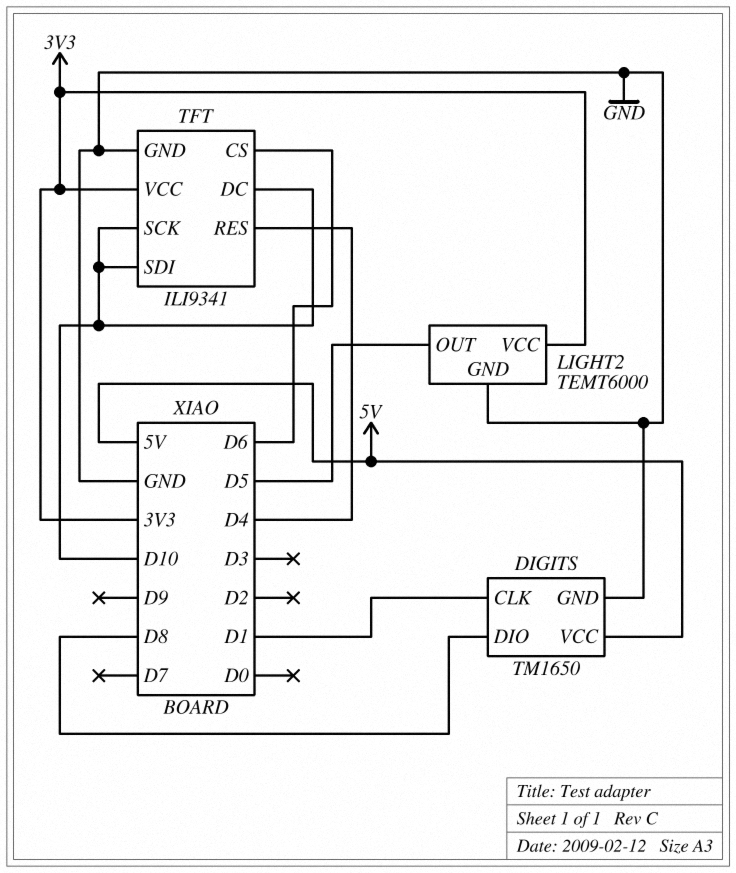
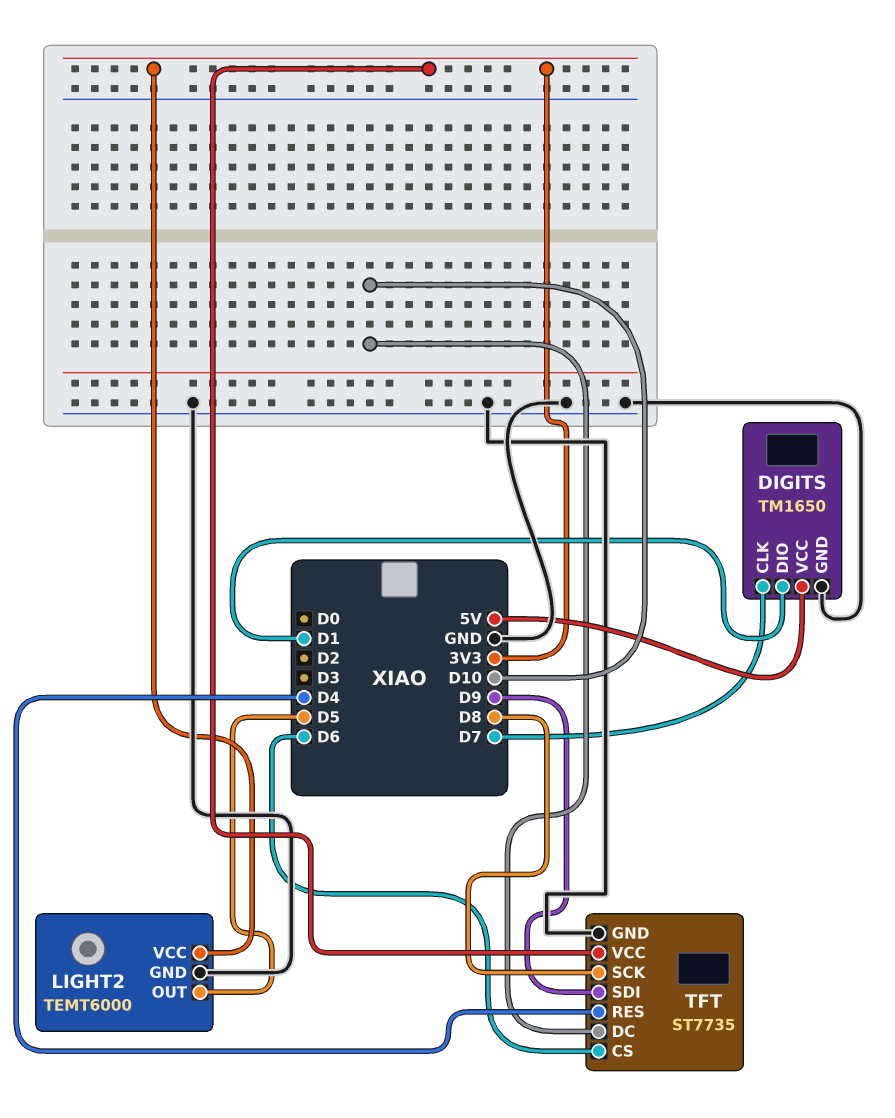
DIGITS pin CLK: D1 -> D7
DIGITS pin DIO: D8 -> D1
TFT: ILI9341 -> ST7735
TFT pin SCK: D10 -> D8
TFT pin SDI: D10 -> D9

